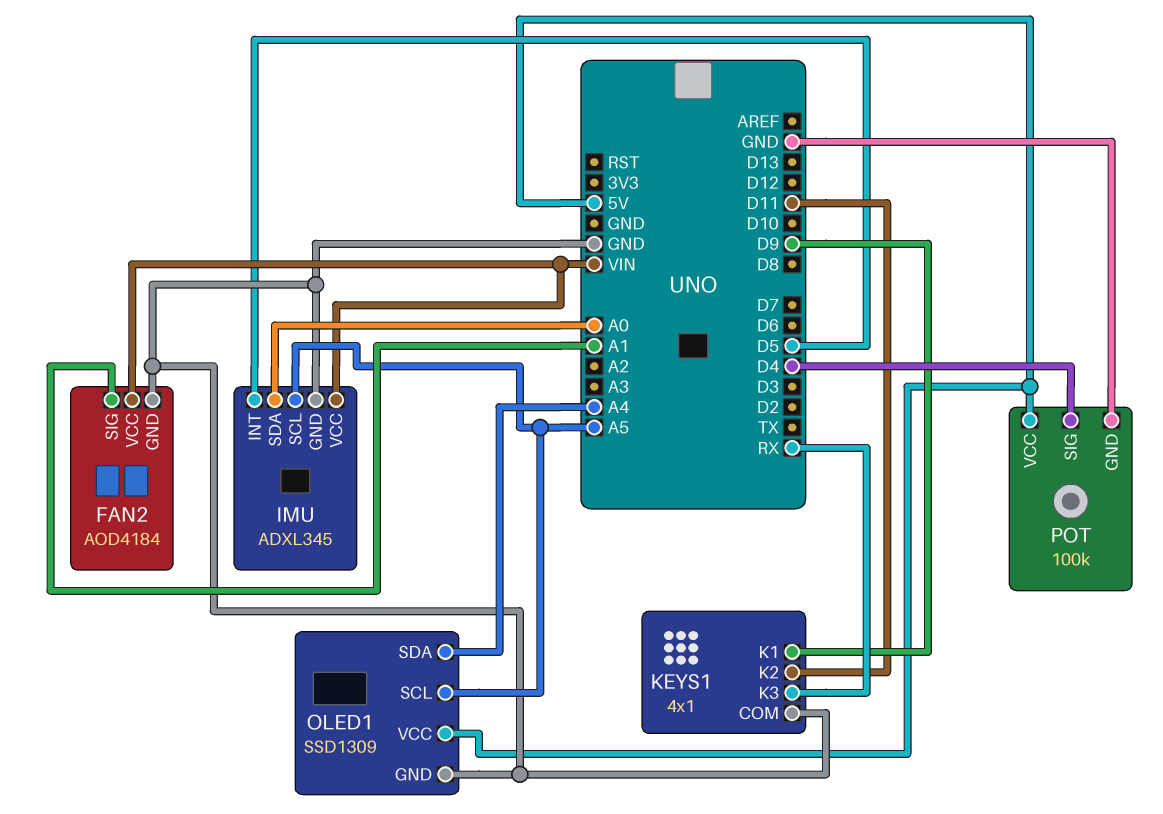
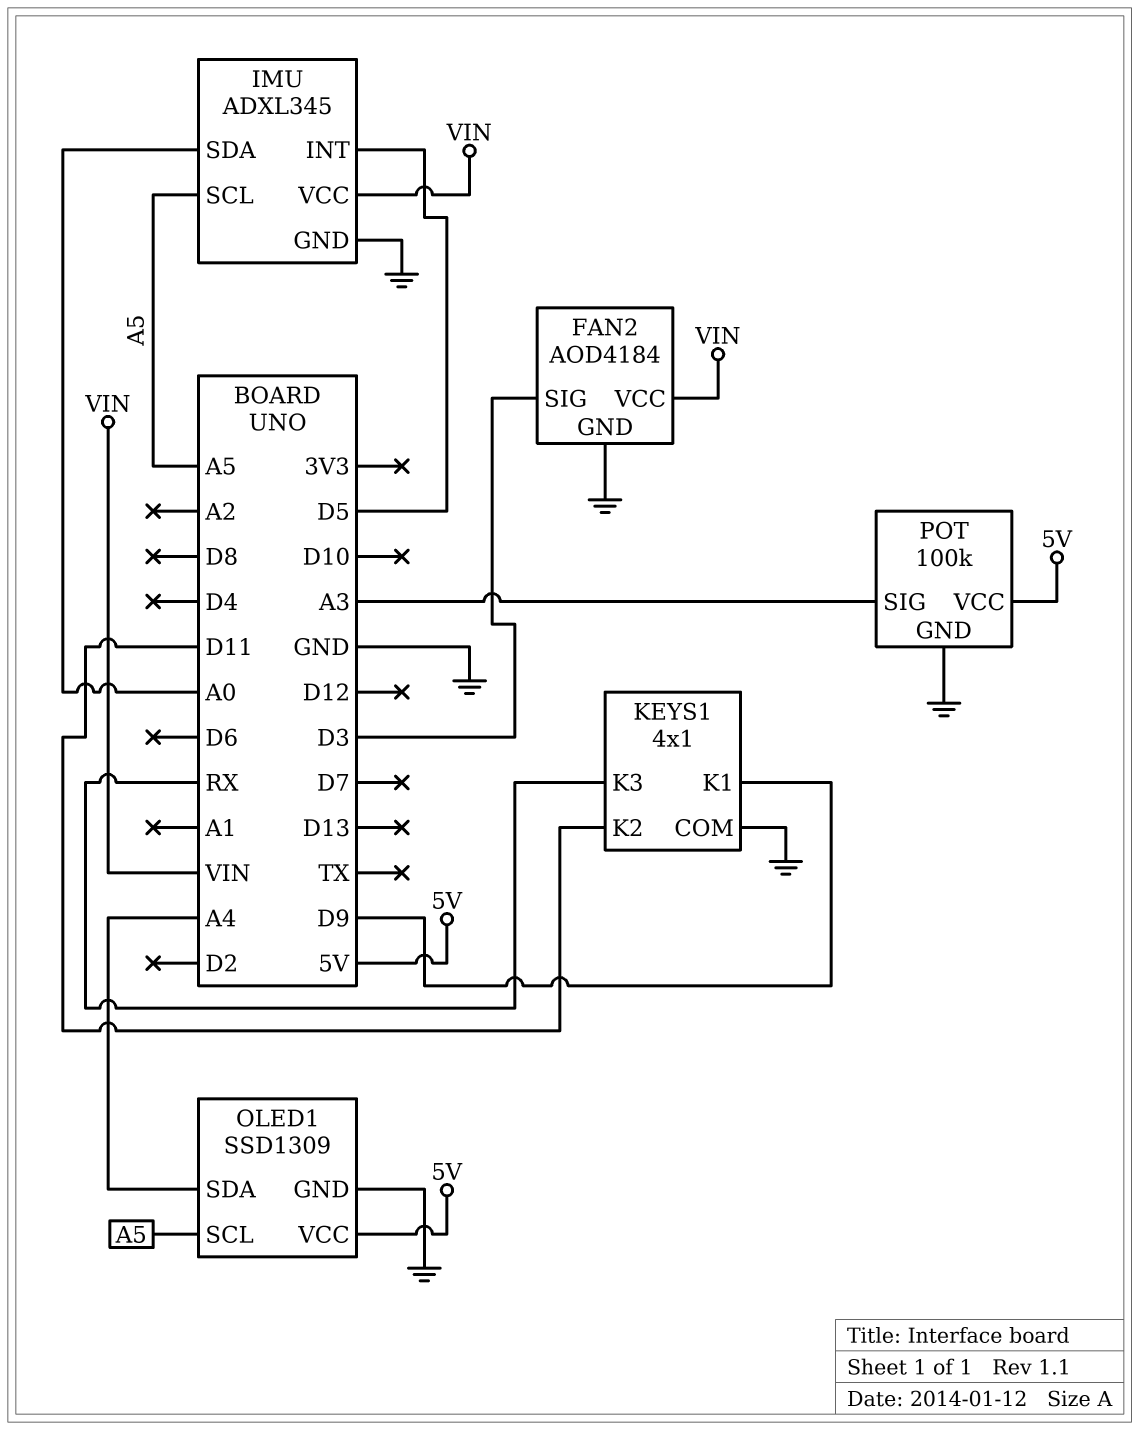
FAN2 pin SIG: A1 -> D3
POT pin SIG: D4 -> A3

